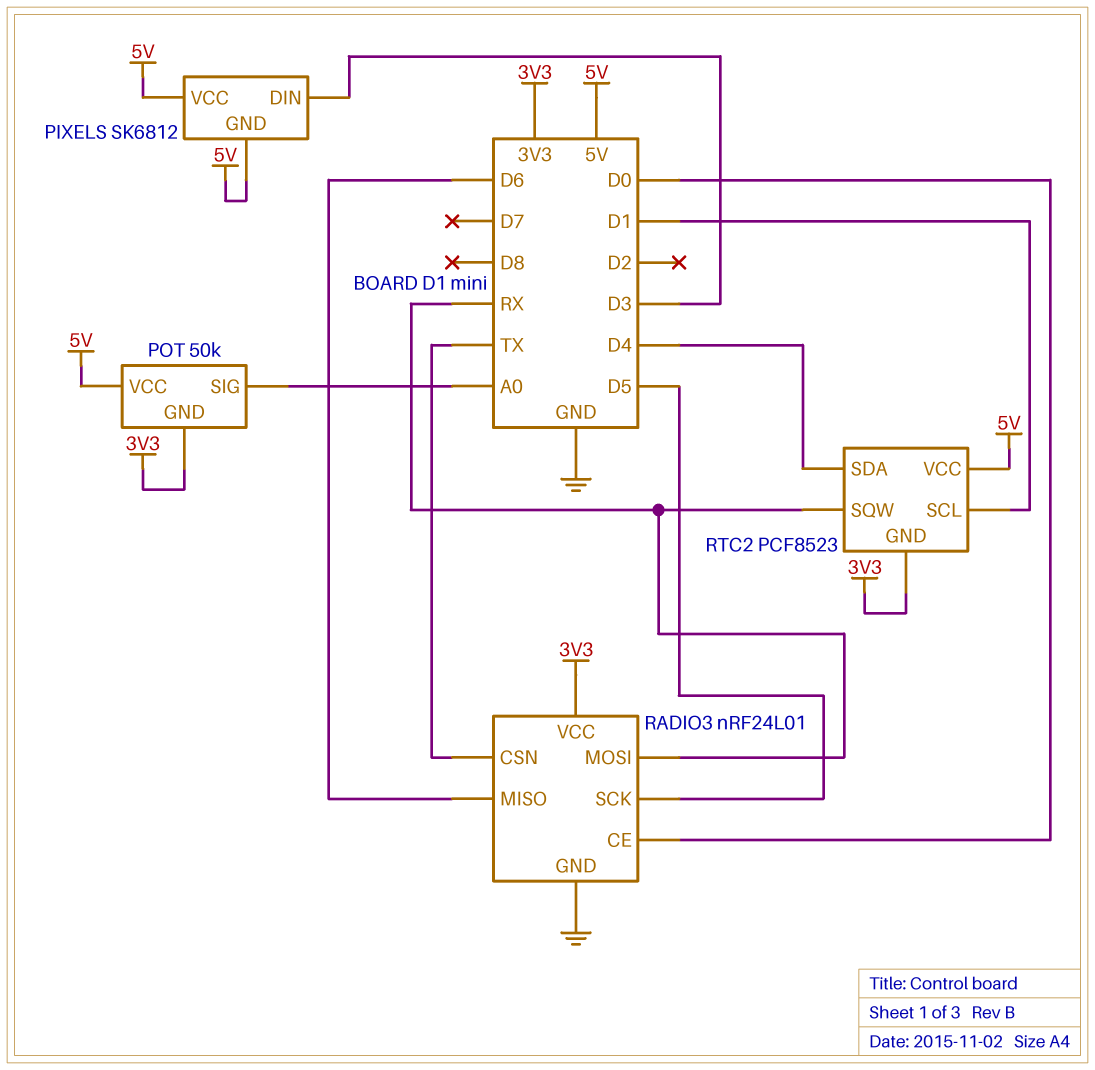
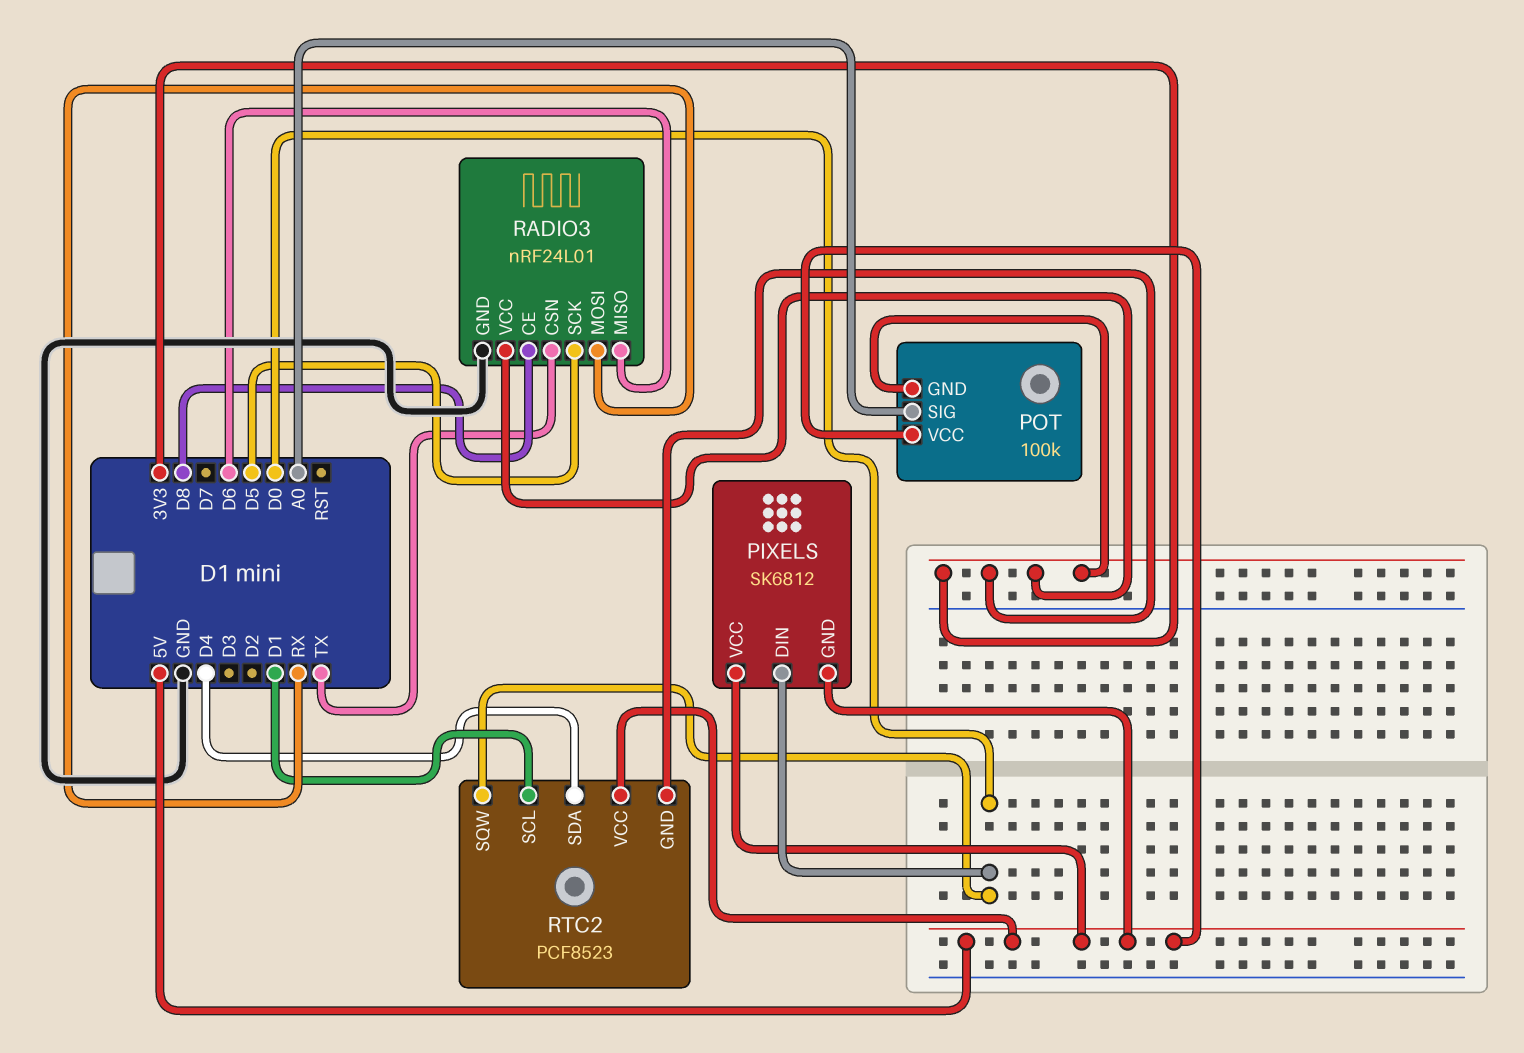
PIXELS pin DIN: D3 -> D0
POT: 50k -> 100k
RADIO3 pin CE: D0 -> D8
RTC2 pin SQW: RX -> D0

